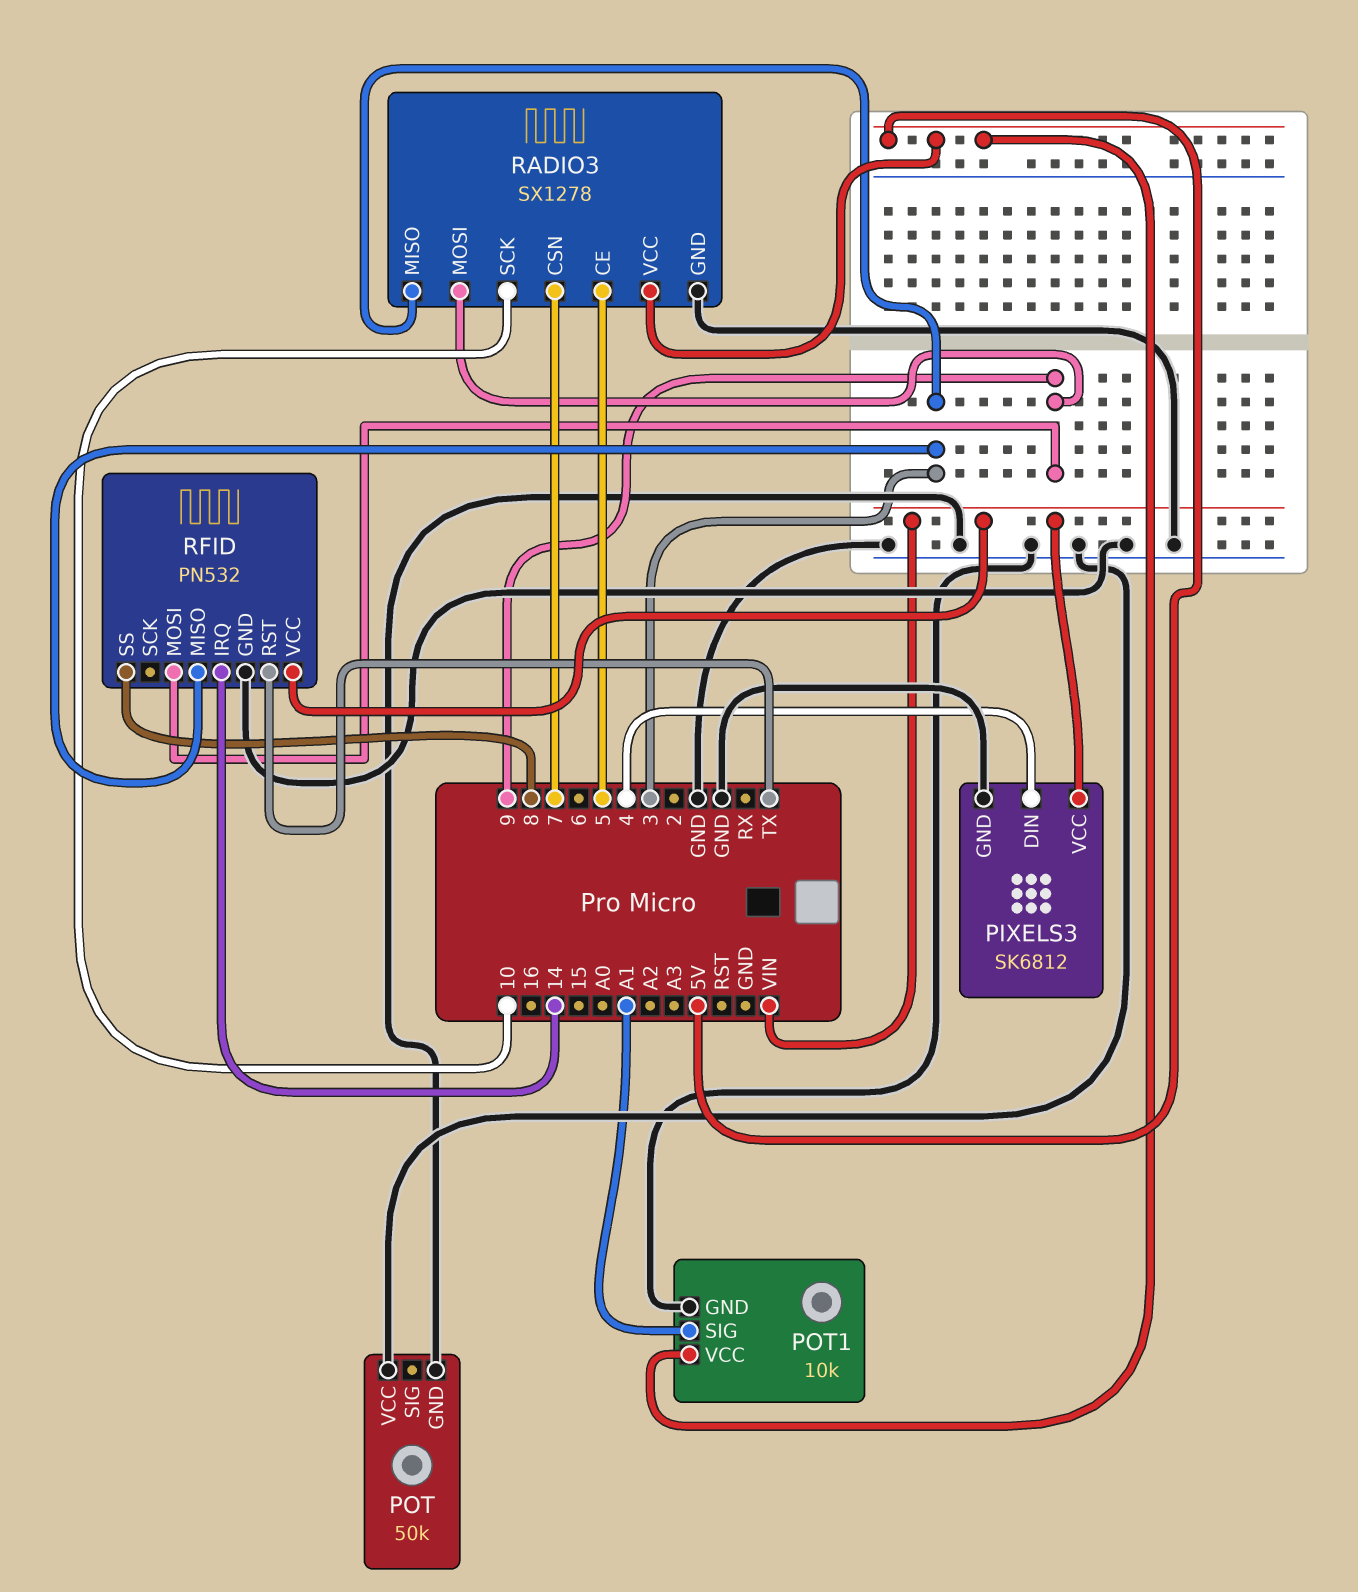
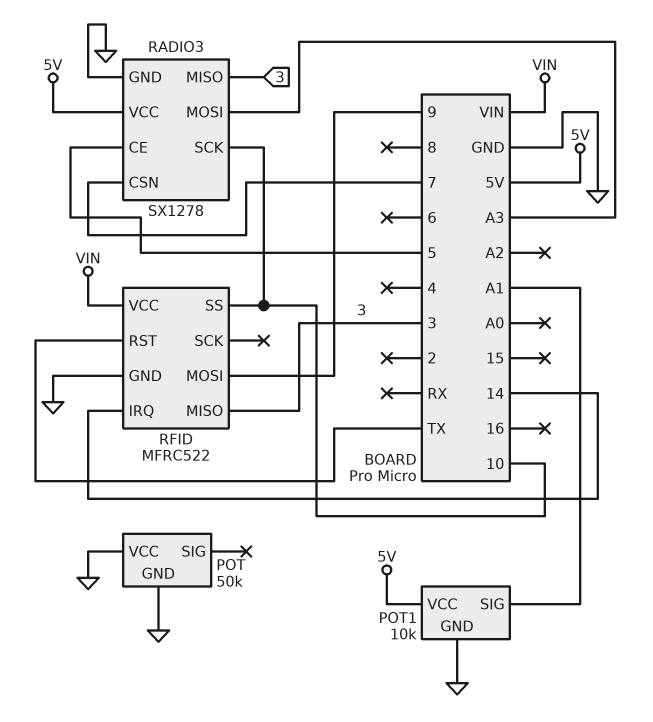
PIXELS3: SK6812 -> none
PIXELS3 pin DIN: 4 -> none
PIXELS3 pin GND: GND -> none
PIXELS3 pin VCC: VIN -> none
RADIO3 pin MOSI: 9 -> A3
RFID: PN532 -> MFRC522
RFID pin SS: 8 -> 10

